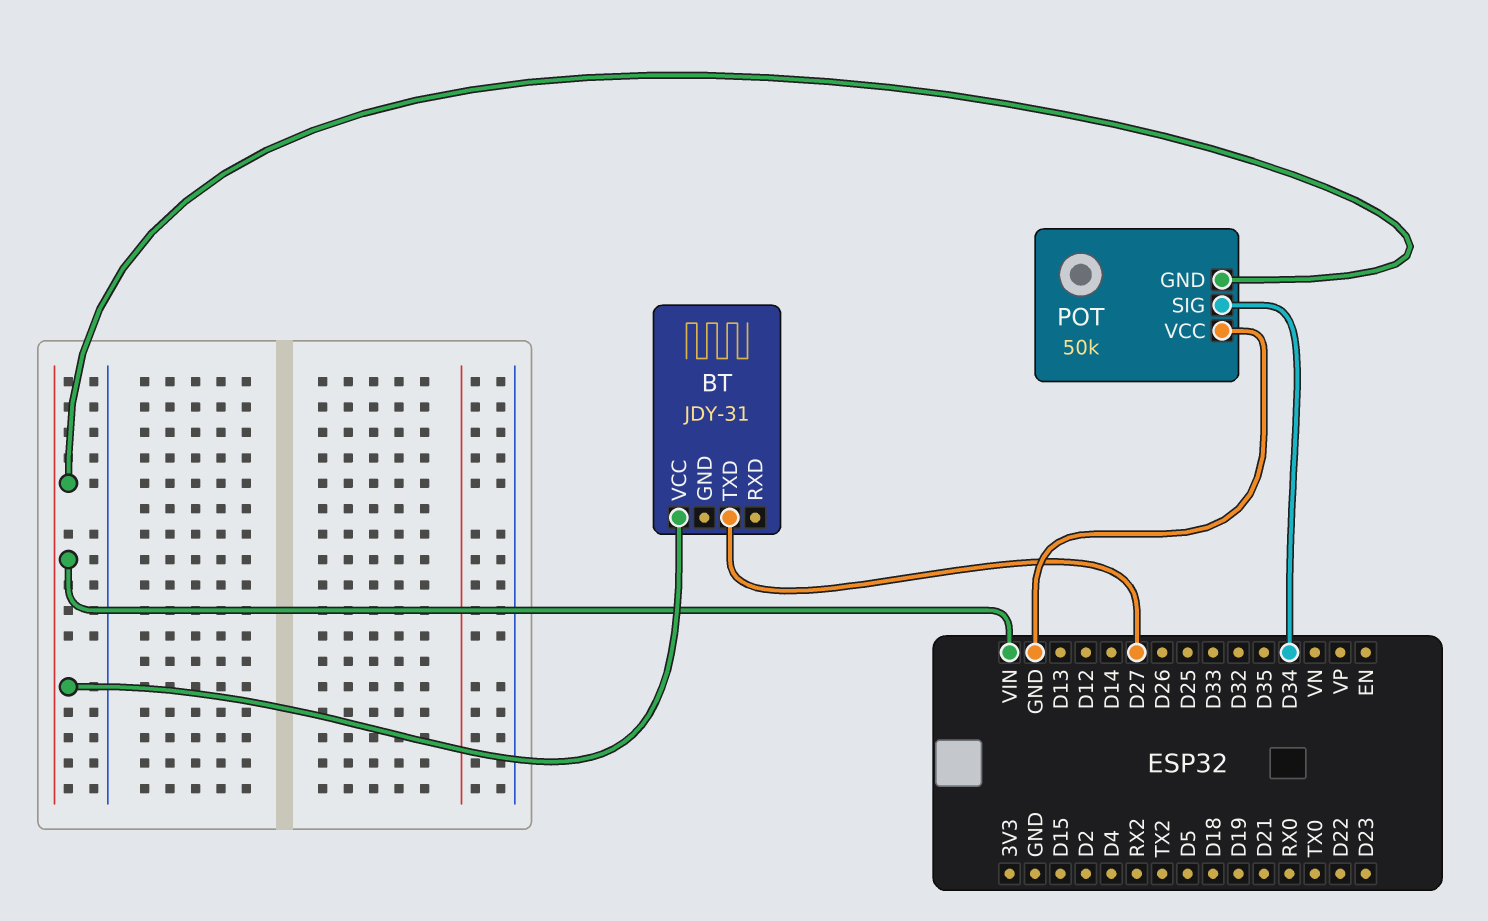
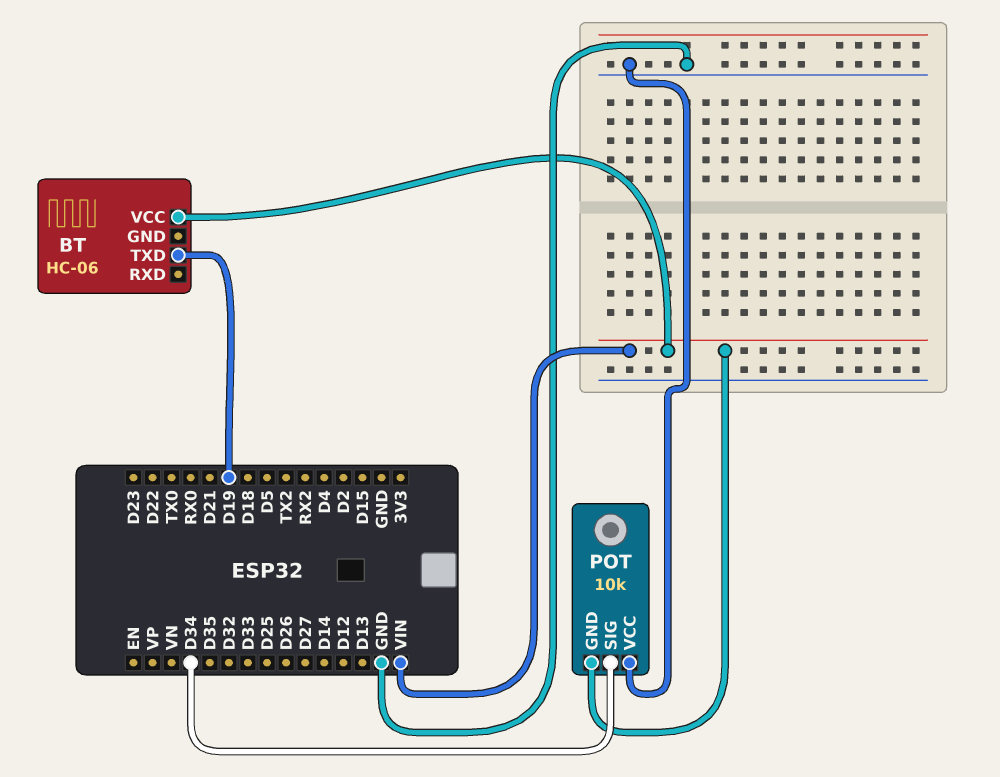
BT: JDY-31 -> HC-06
BT pin TXD: D27 -> D19
POT: 50k -> 10k

